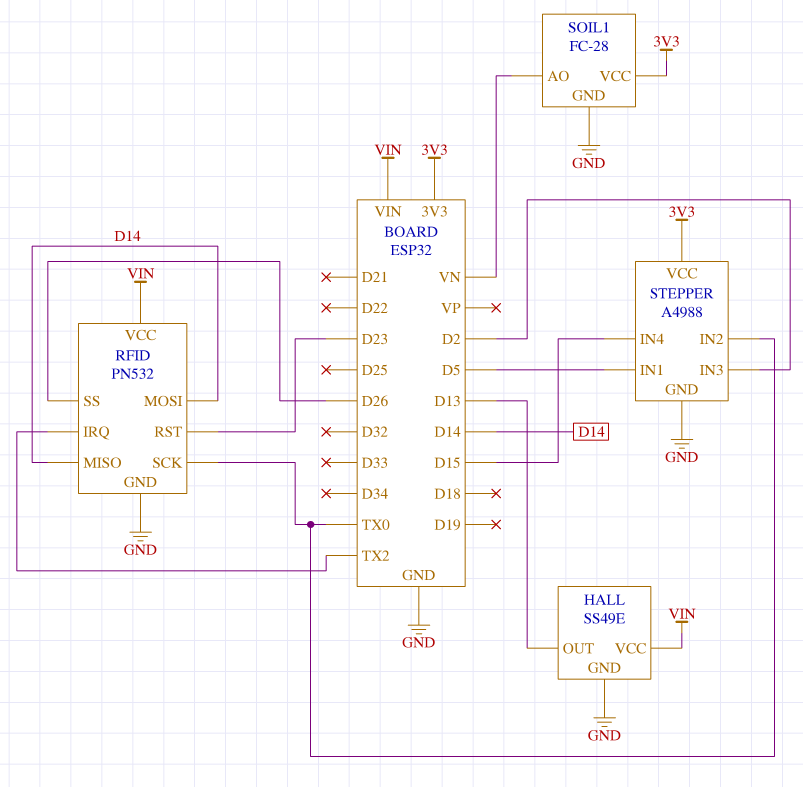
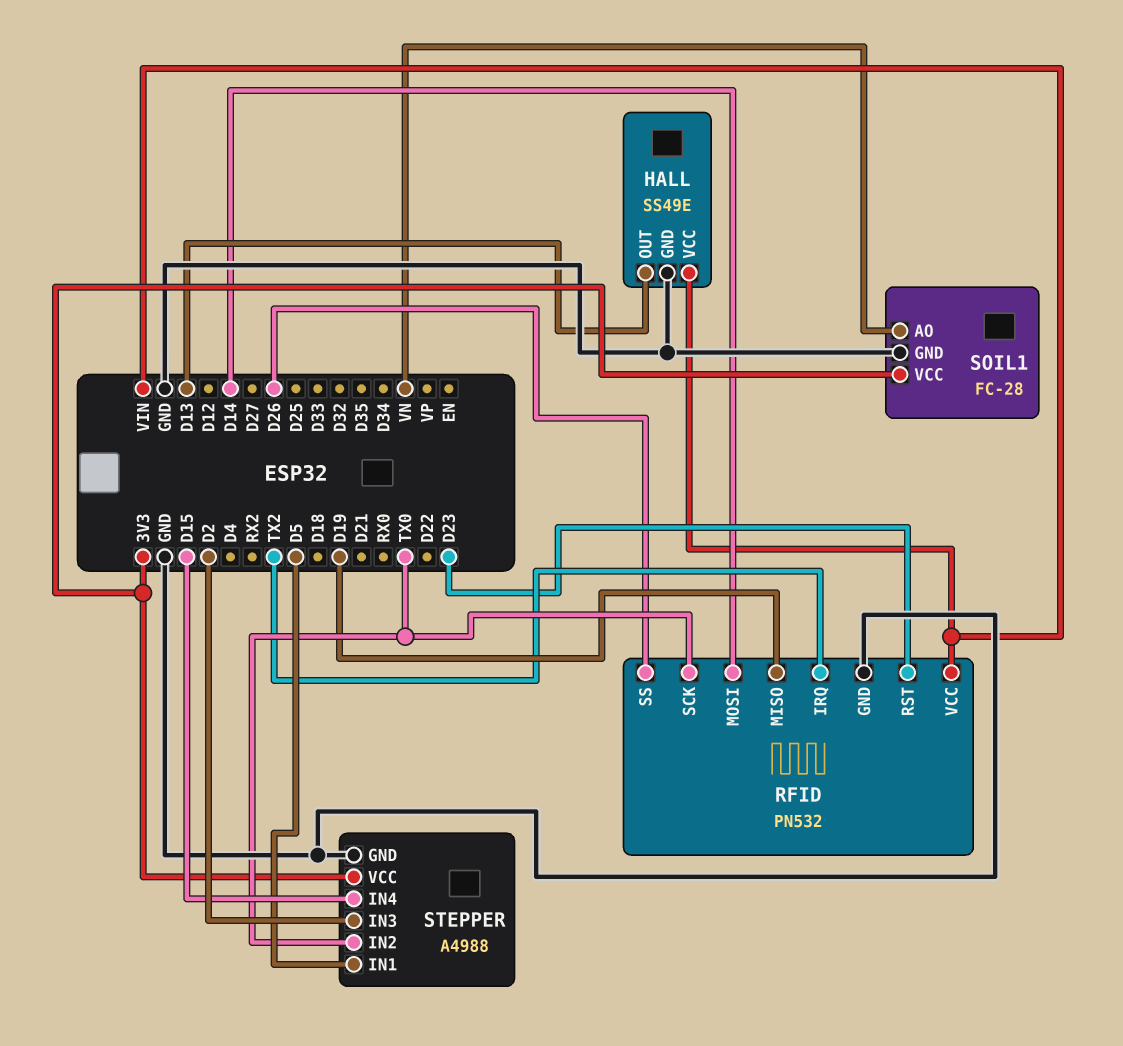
RFID pin MISO: D14 -> D19

